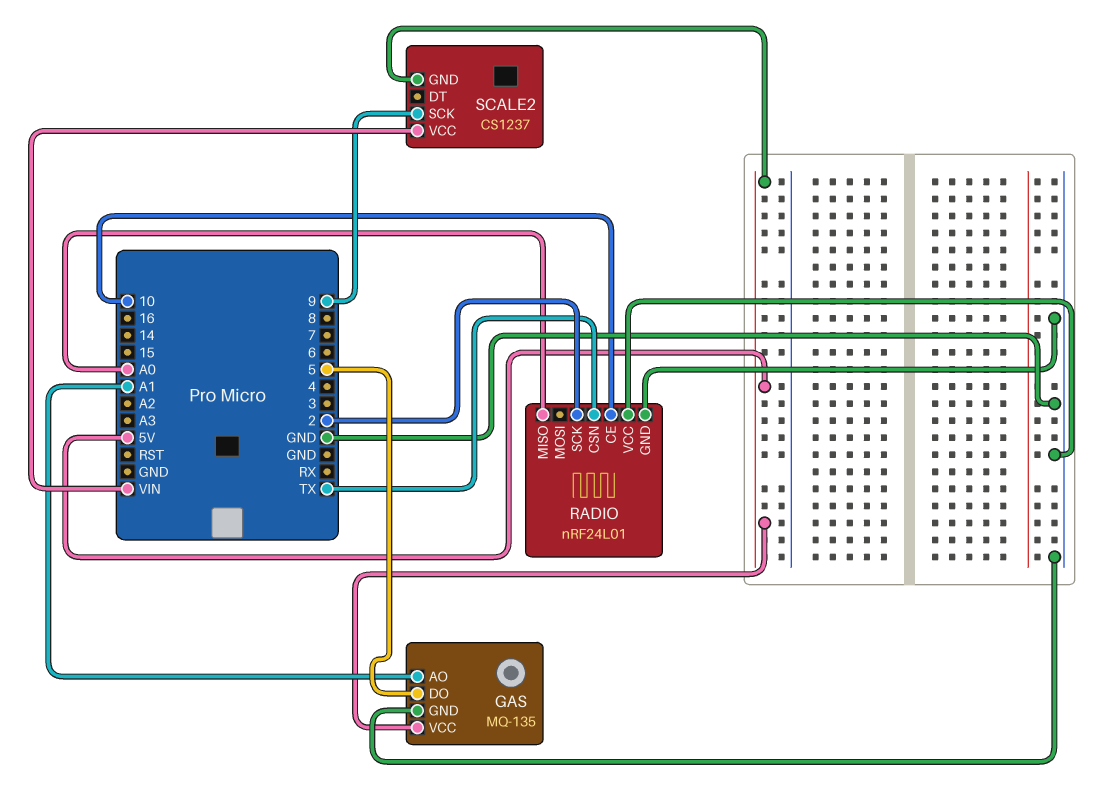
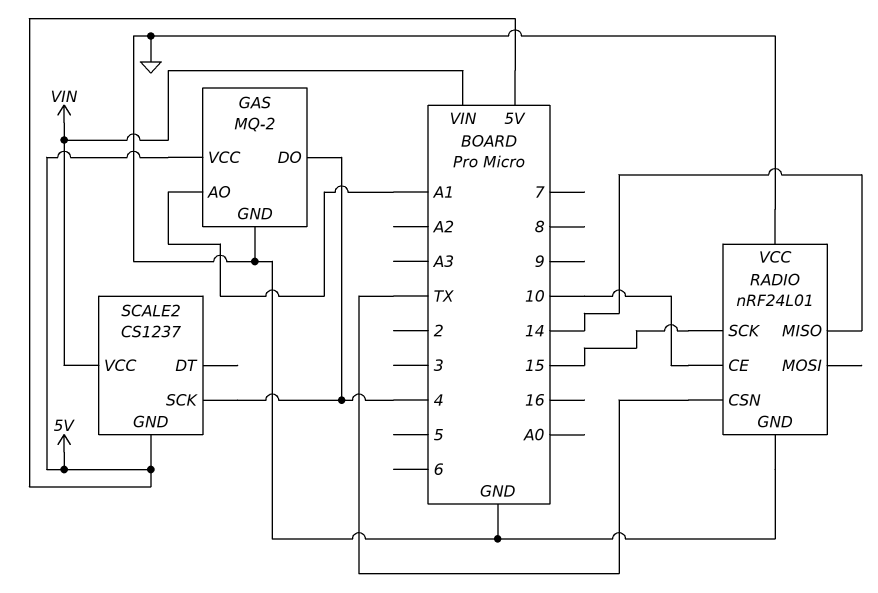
GAS: MQ-135 -> MQ-2
GAS pin DO: 5 -> 4
RADIO pin MISO: A0 -> 14
RADIO pin SCK: 2 -> 15
SCALE2 pin SCK: 9 -> 4

